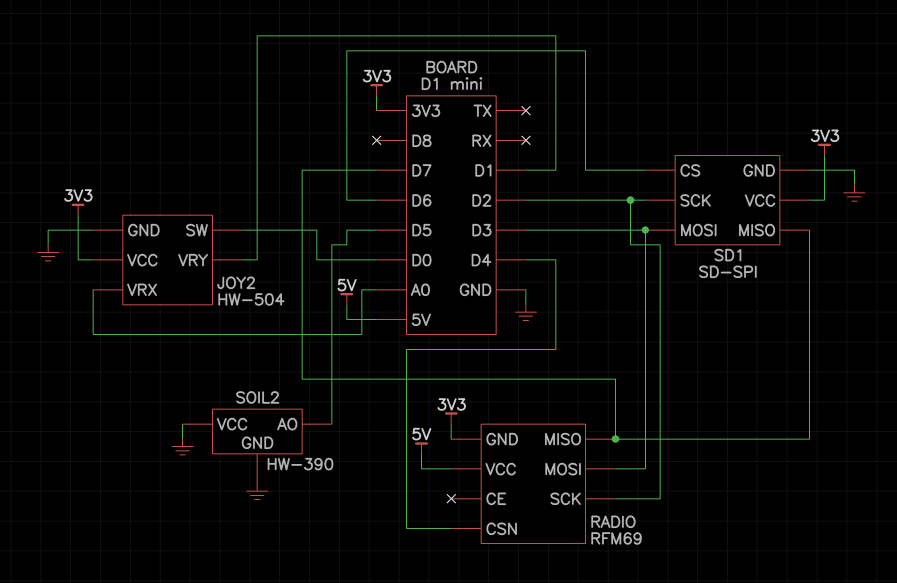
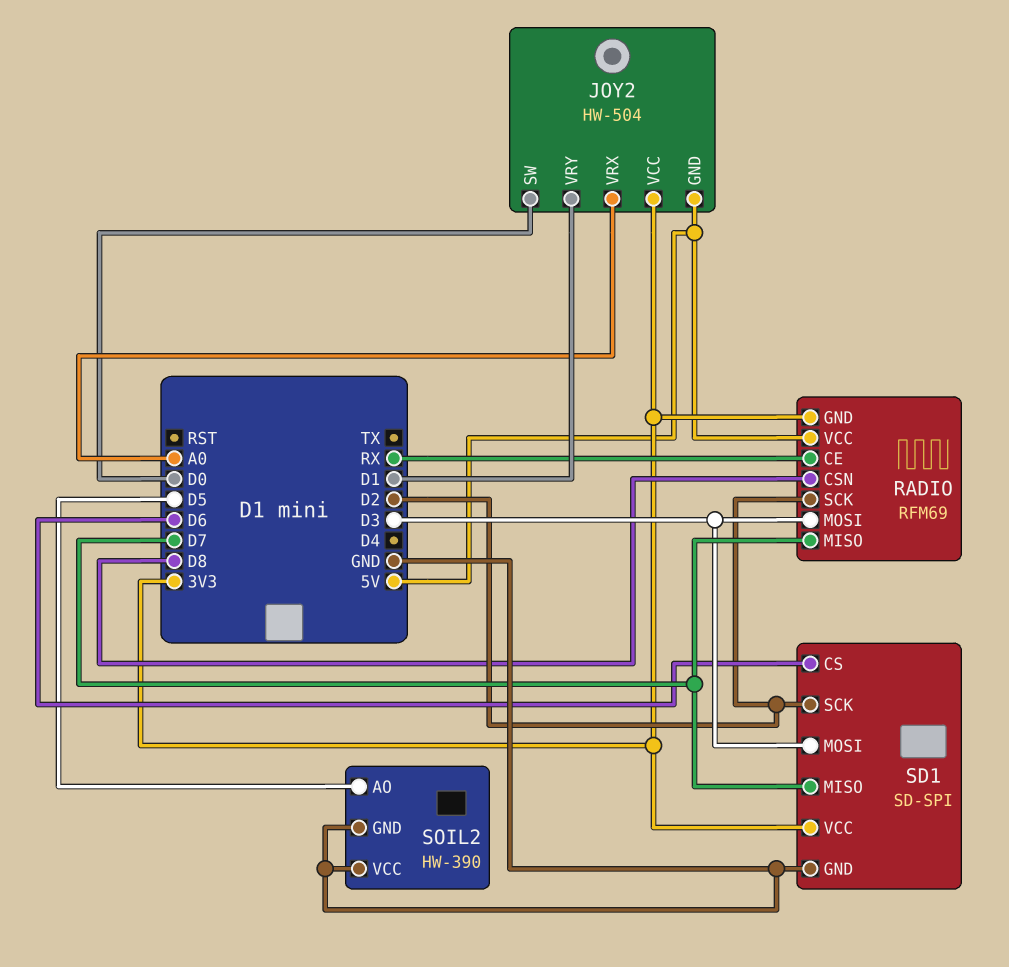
JOY2 pin GND: GND -> 5V
RADIO pin CE: none -> RX
RADIO pin CSN: D4 -> D8

